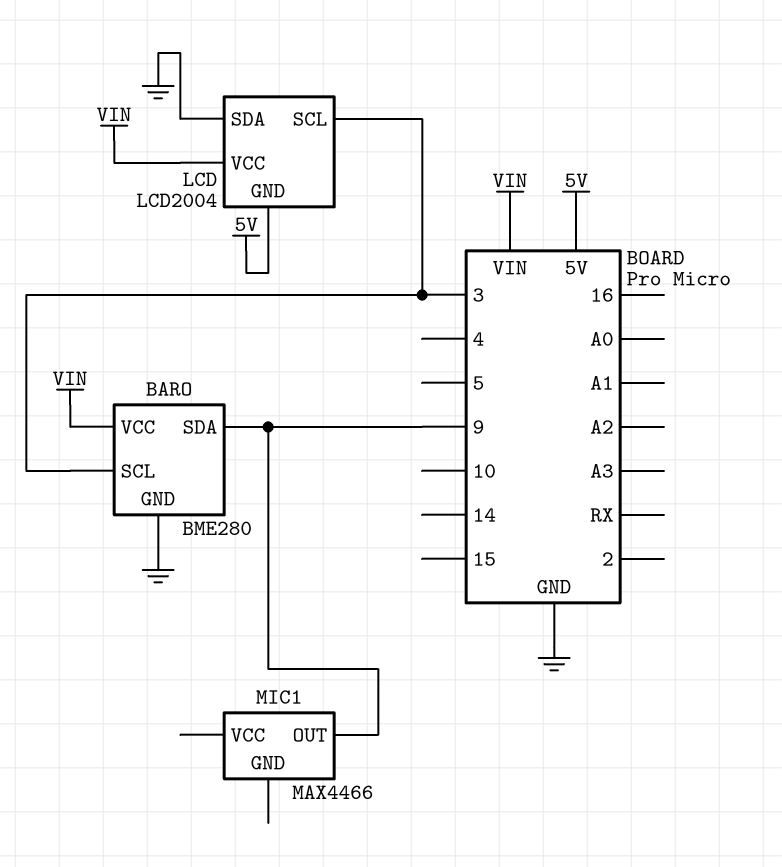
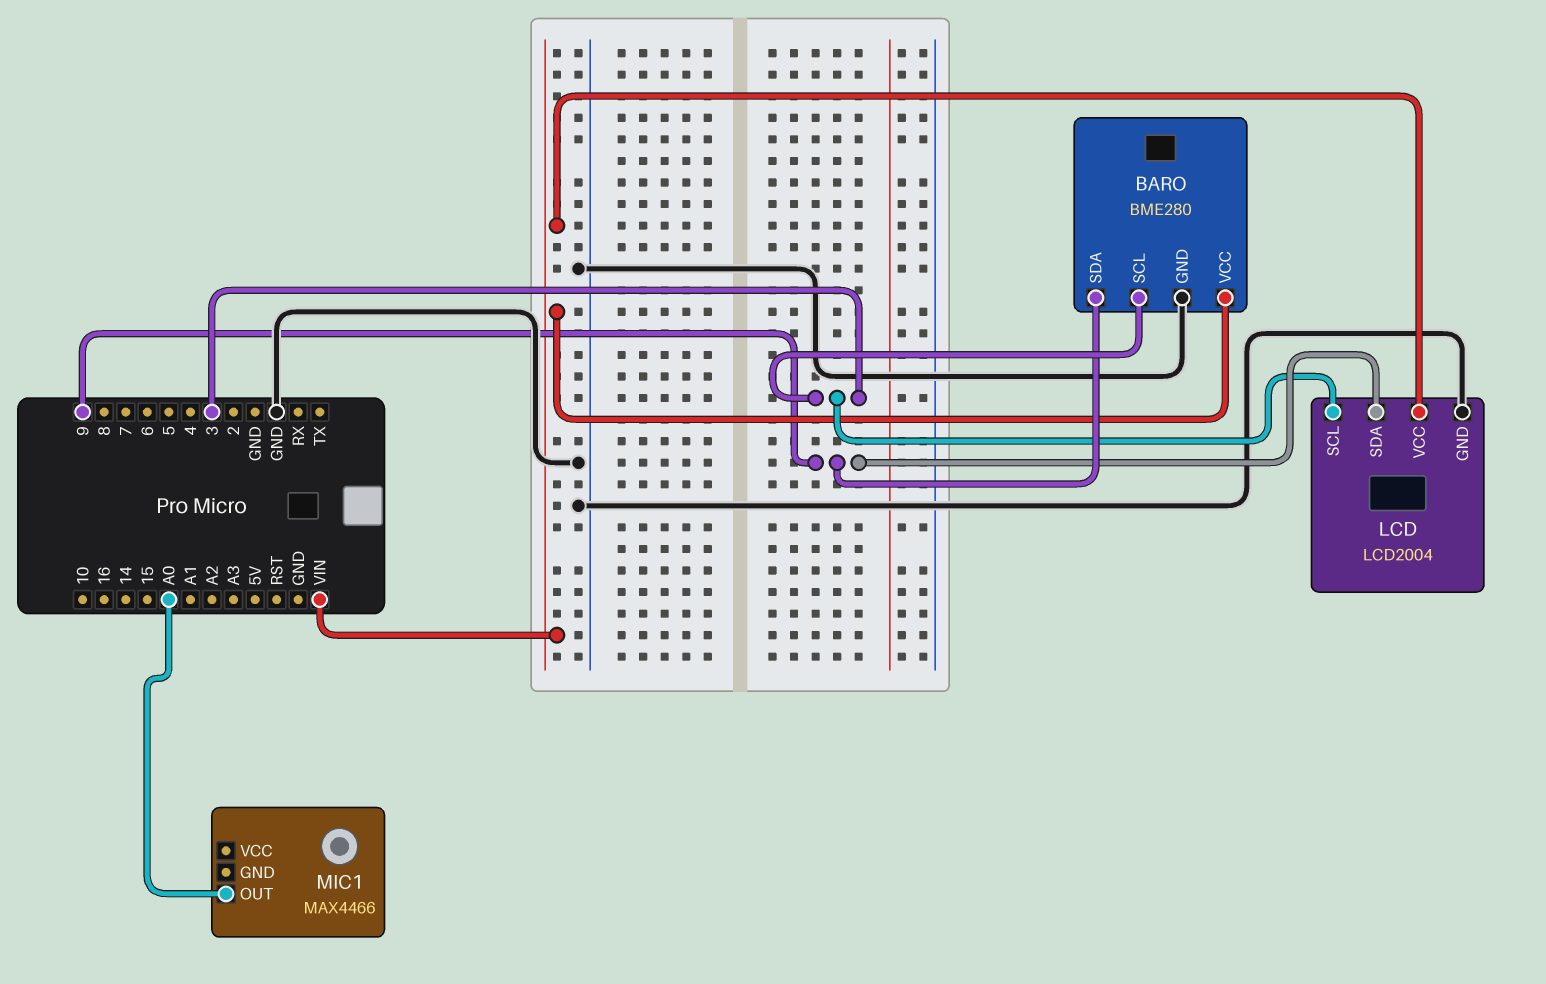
LCD pin GND: 5V -> GND
LCD pin SDA: GND -> 9
MIC1 pin OUT: 9 -> A0

